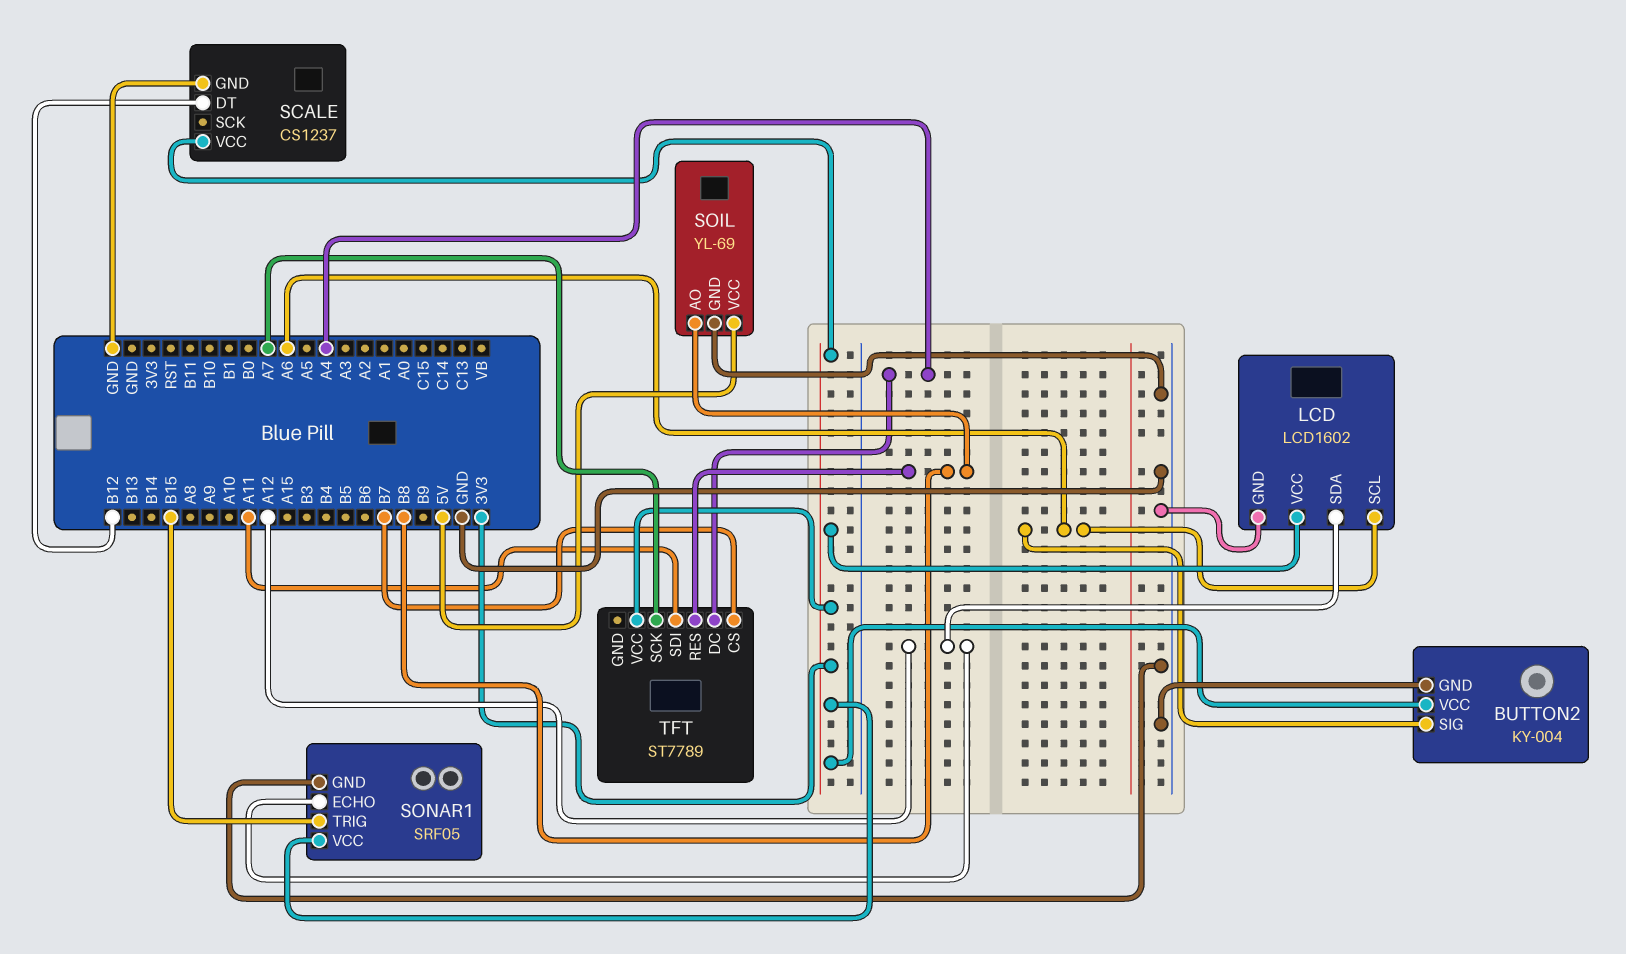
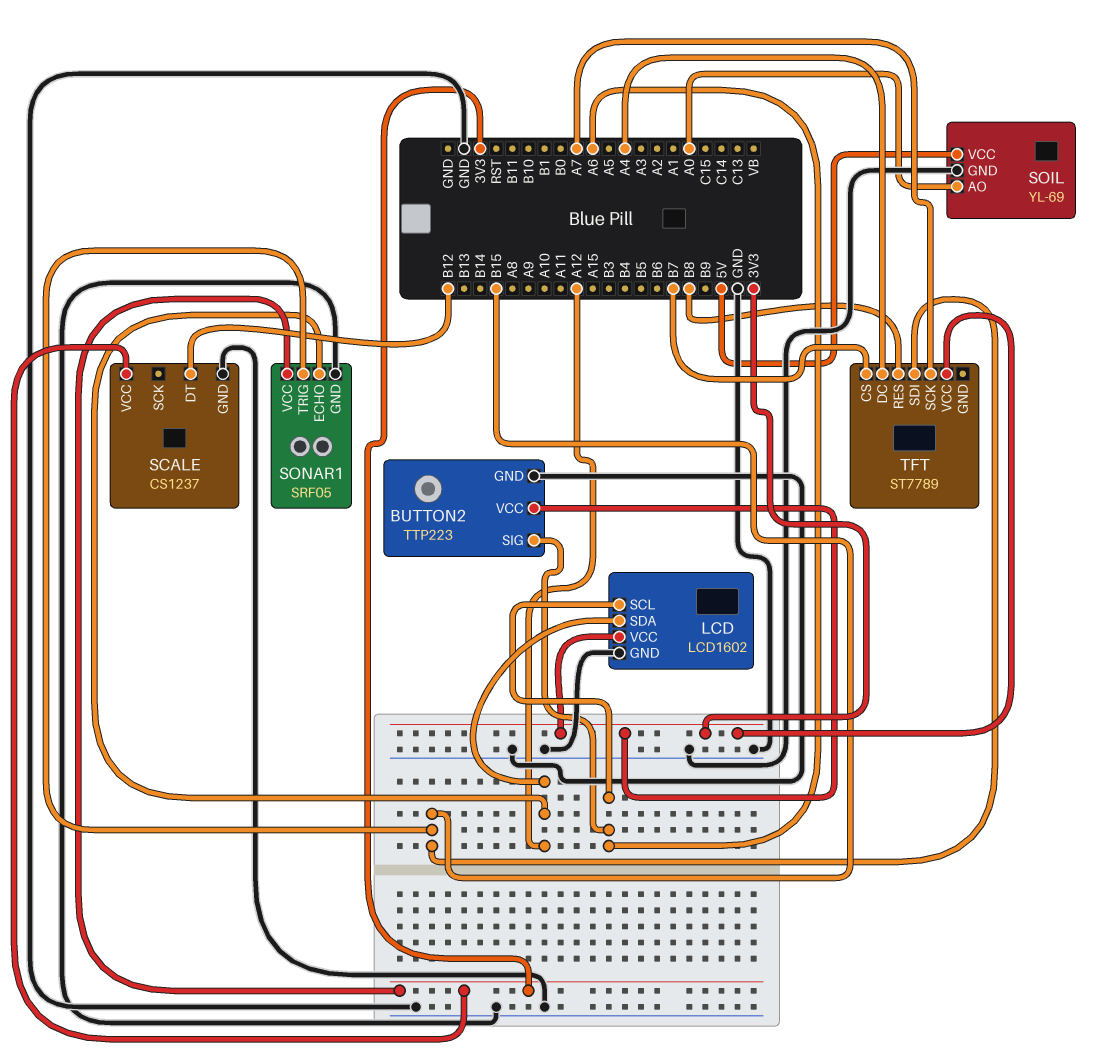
BUTTON2: KY-004 -> TTP223
SOIL pin AO: B8 -> A0
TFT pin SDI: A11 -> B15

